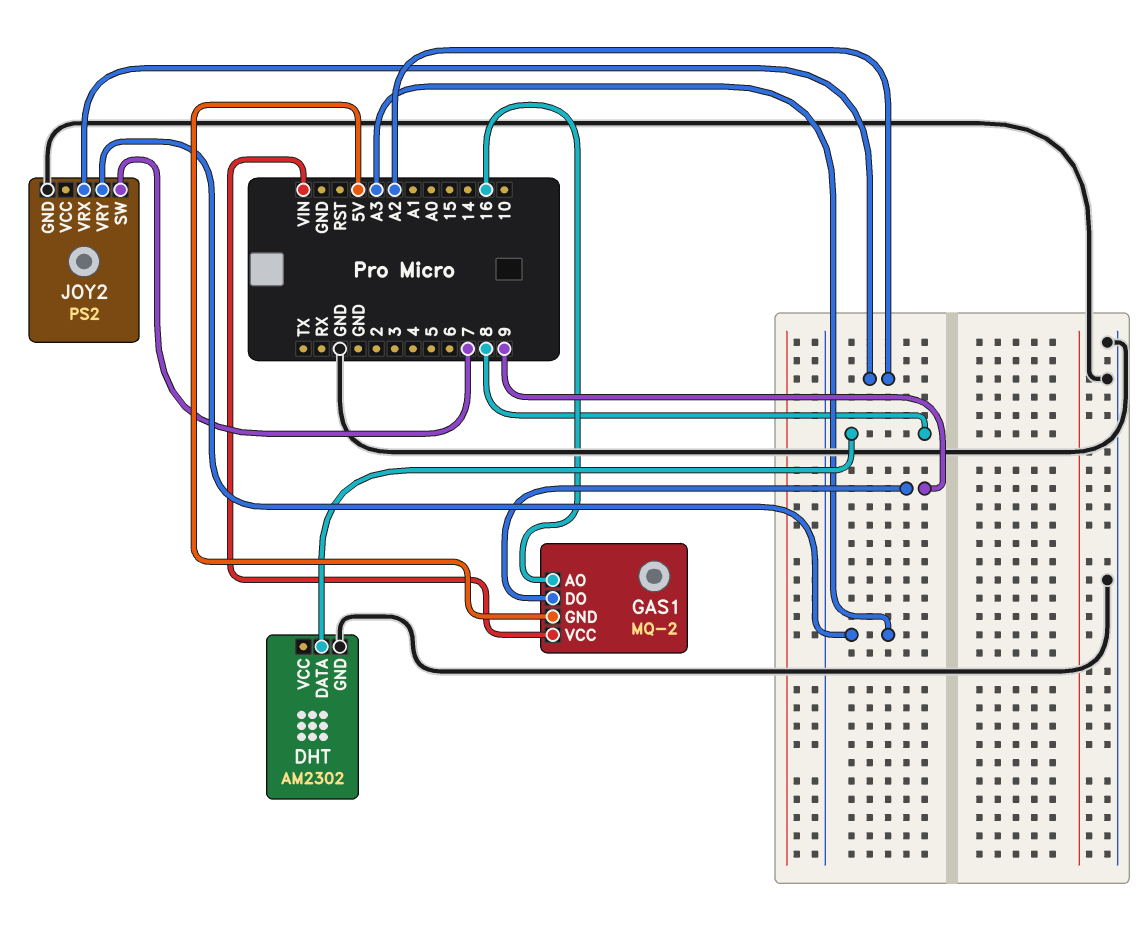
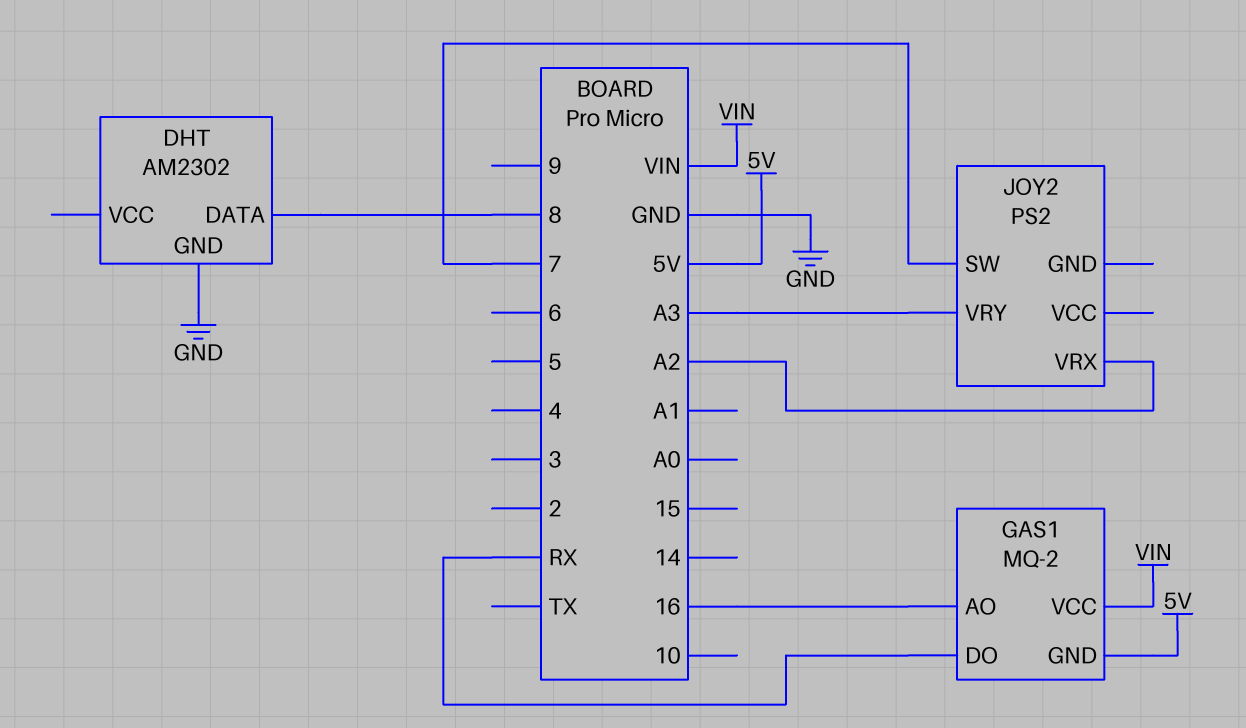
GAS1 pin DO: 9 -> RX
JOY2 pin GND: GND -> none

